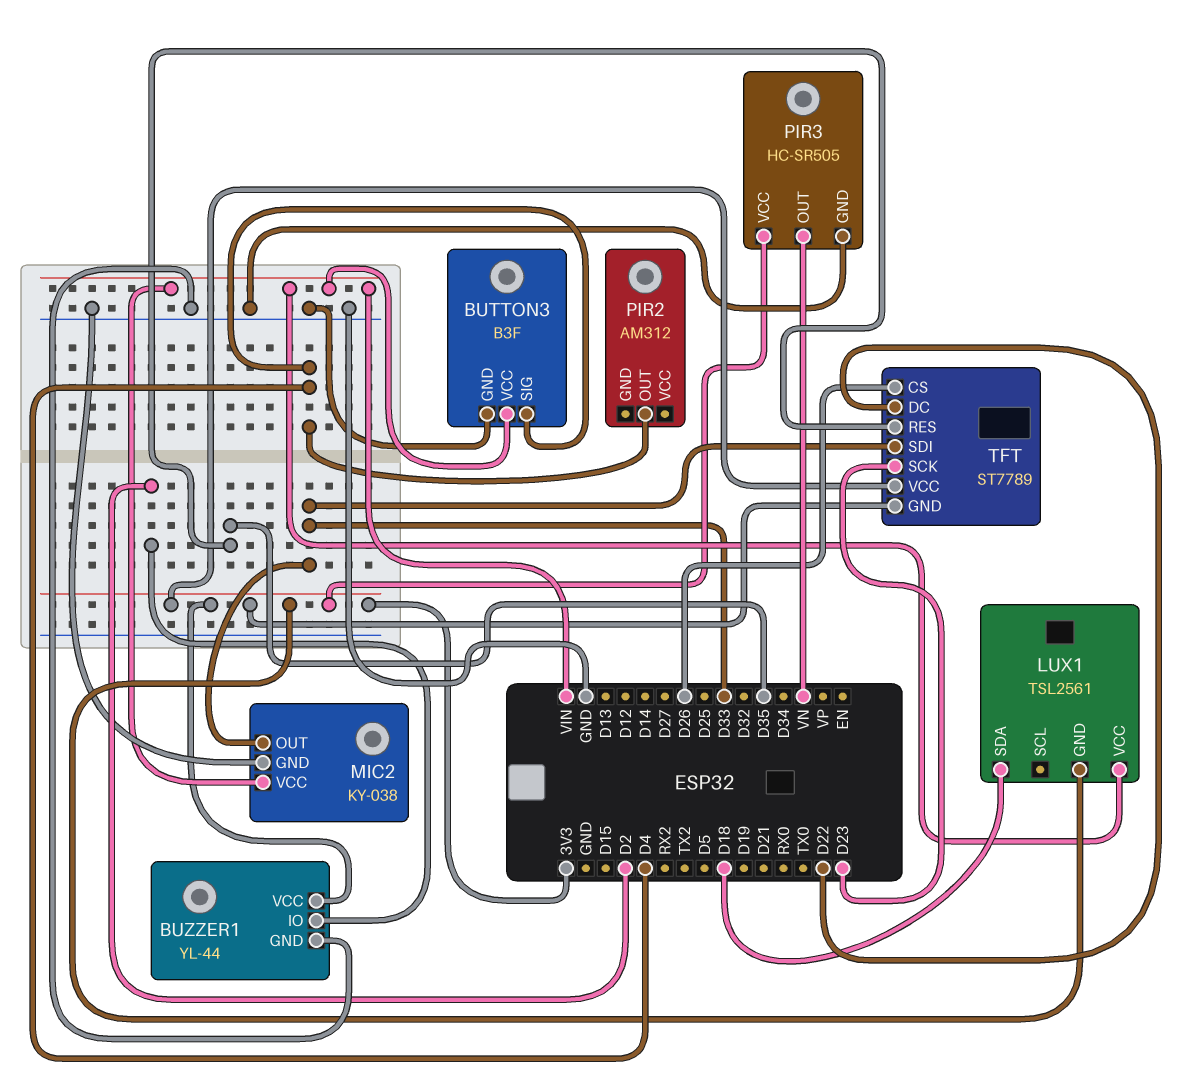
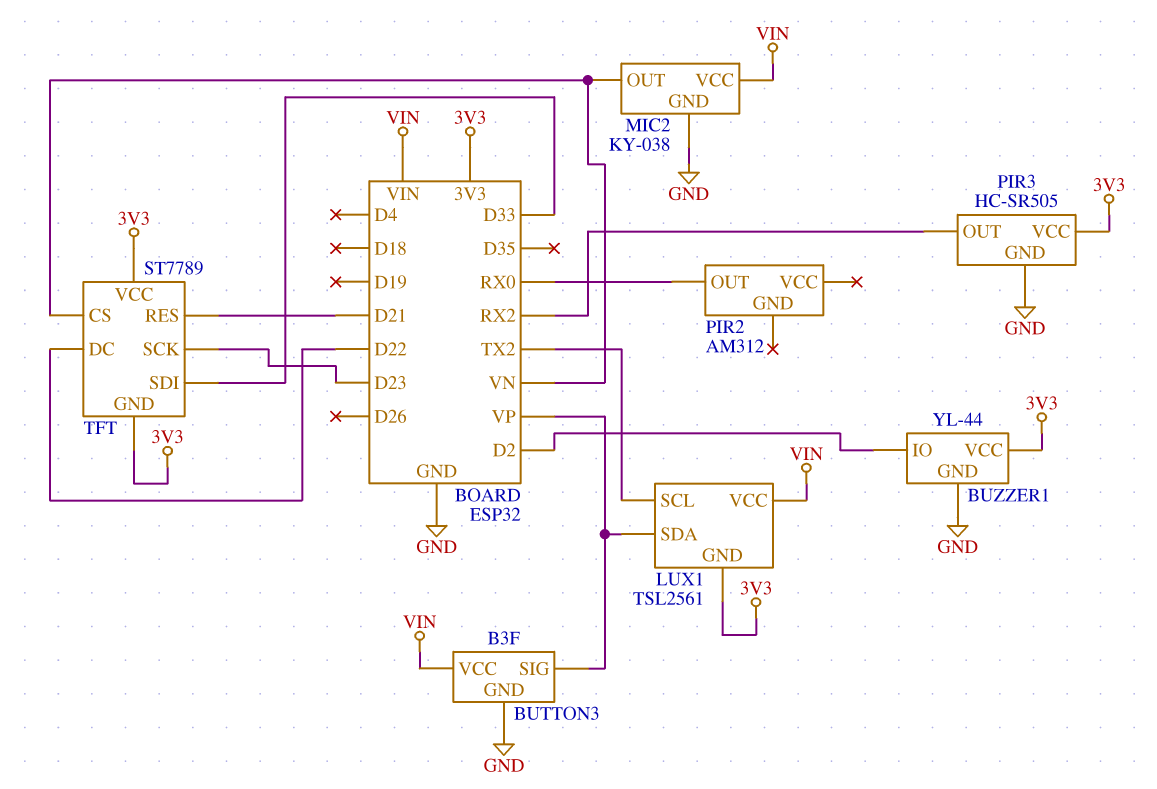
BUTTON3 pin SIG: D4 -> VP
LUX1 pin SCL: none -> TX2
LUX1 pin SDA: D18 -> VP
MIC2 pin OUT: D33 -> VN
PIR2 pin OUT: D4 -> RX0
PIR3 pin OUT: VN -> RX2
TFT pin CS: D26 -> VN
TFT pin RES: D35 -> D21

